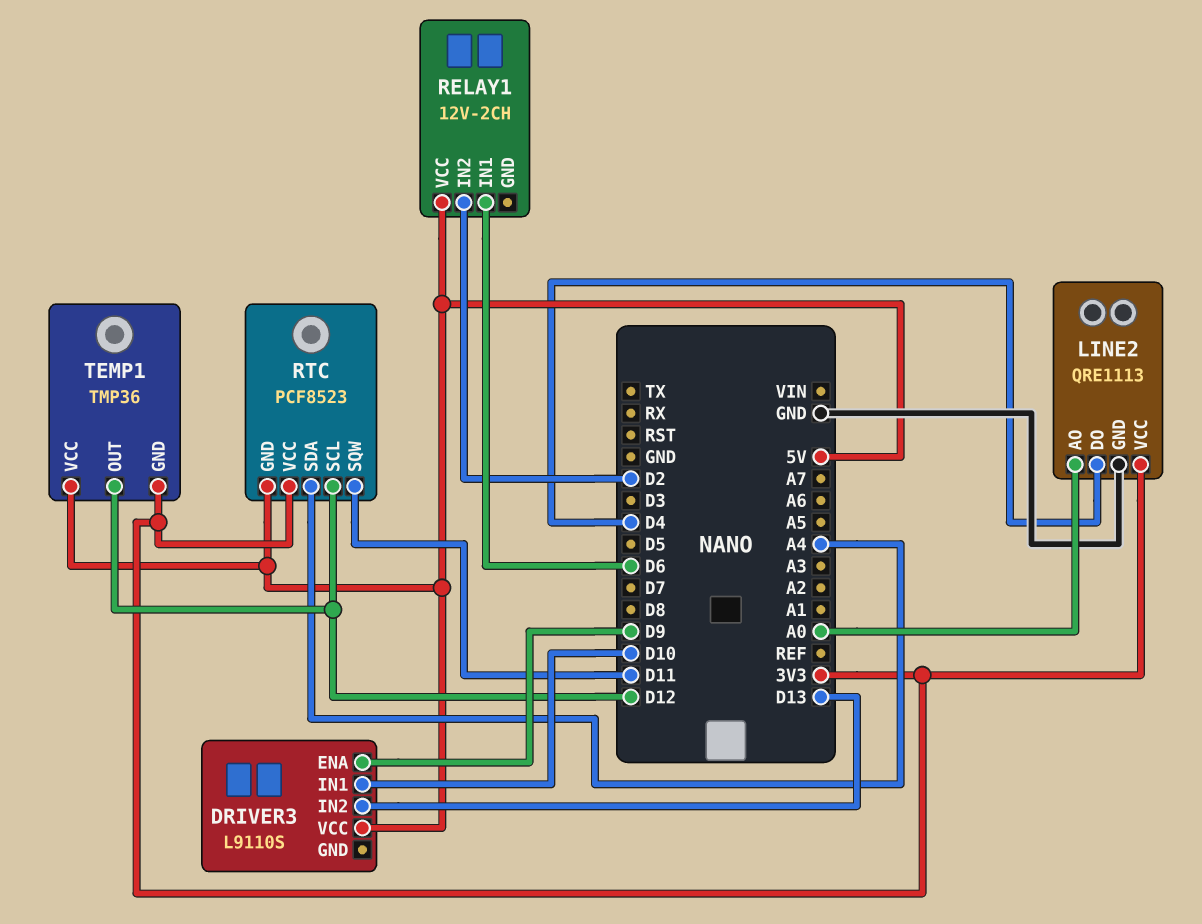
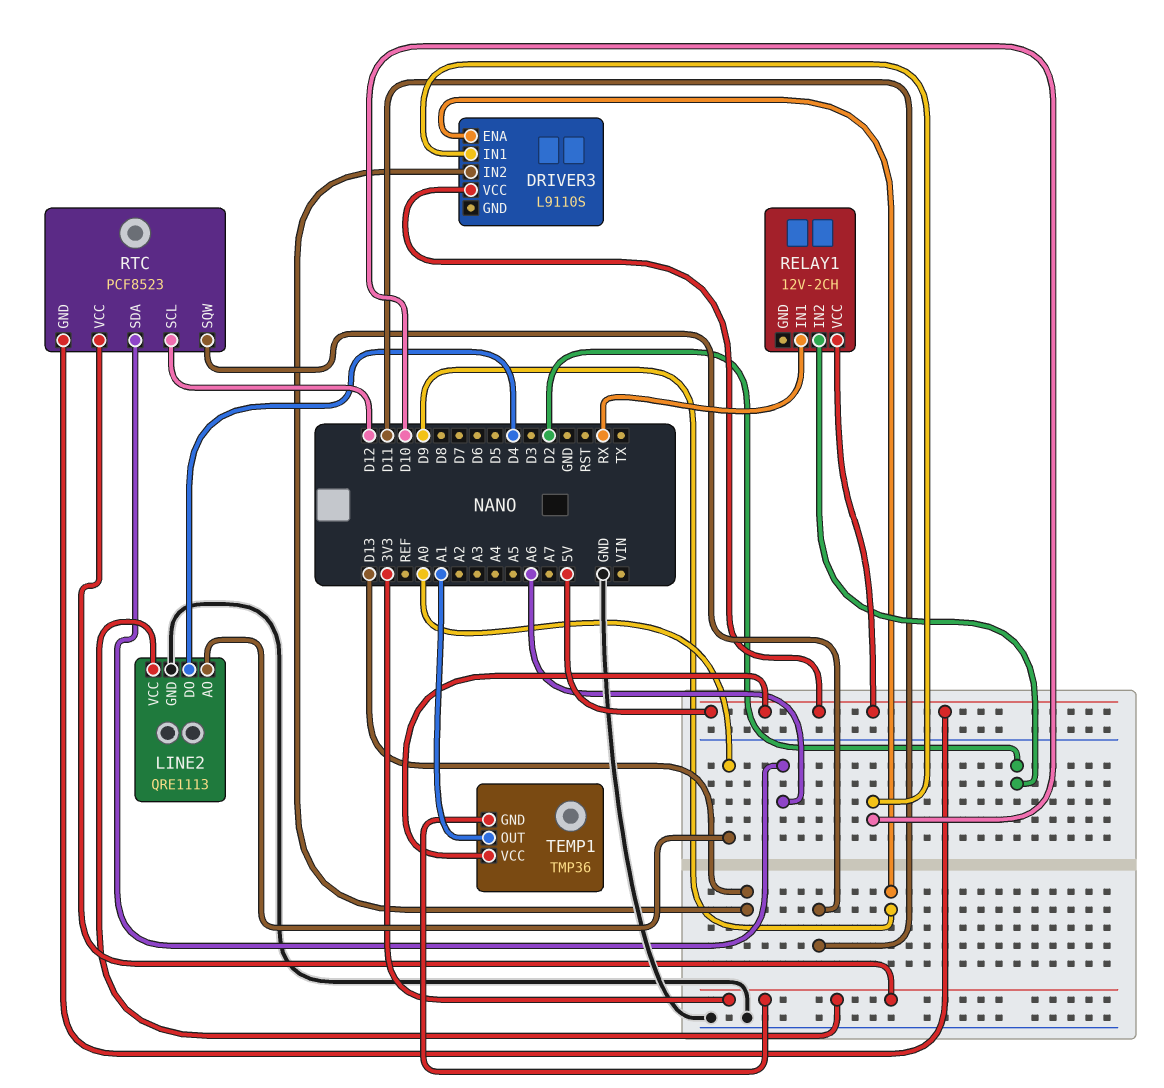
RELAY1 pin IN1: D6 -> RX
RTC pin SDA: A4 -> A6
TEMP1 pin OUT: D12 -> A1

